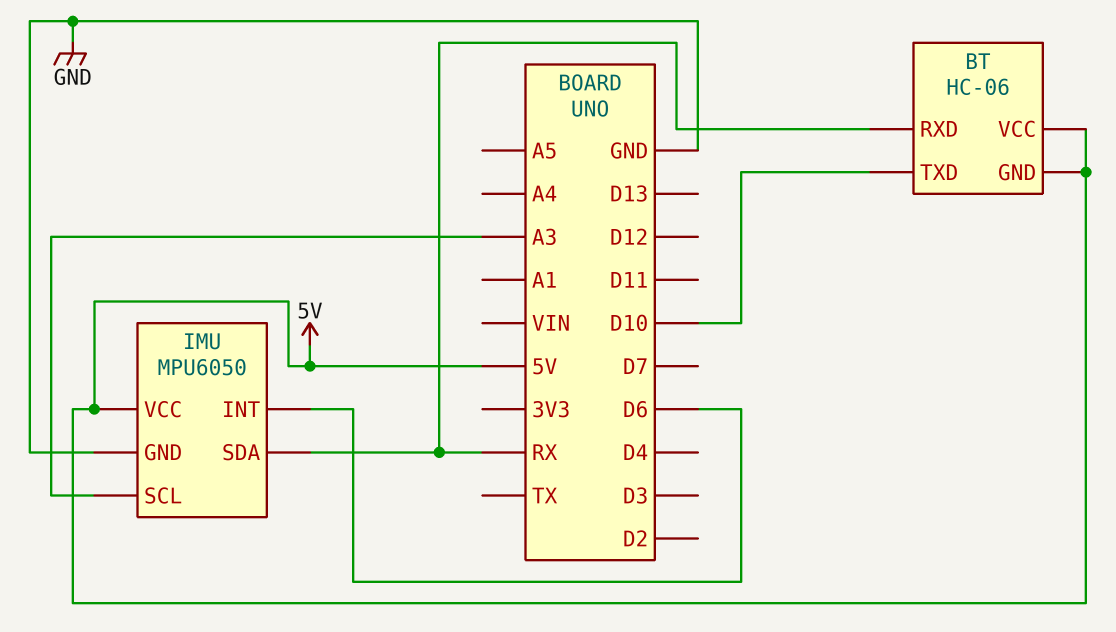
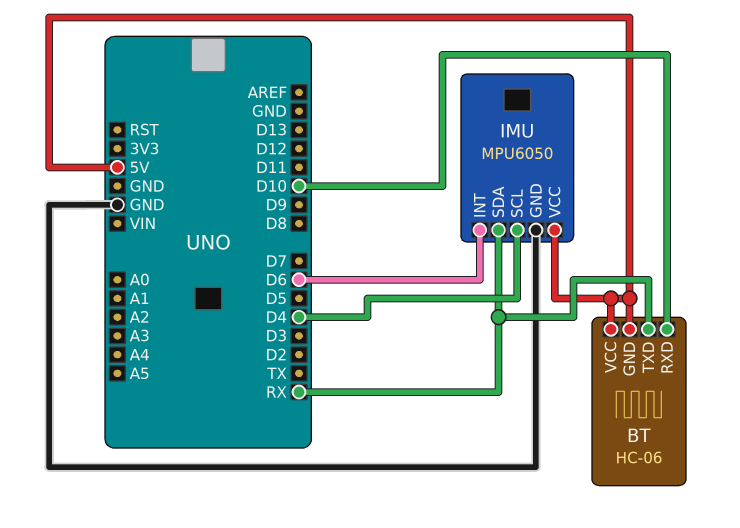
BT pin RXD: RX -> D10
BT pin TXD: D10 -> RX
IMU pin SCL: A3 -> D4

